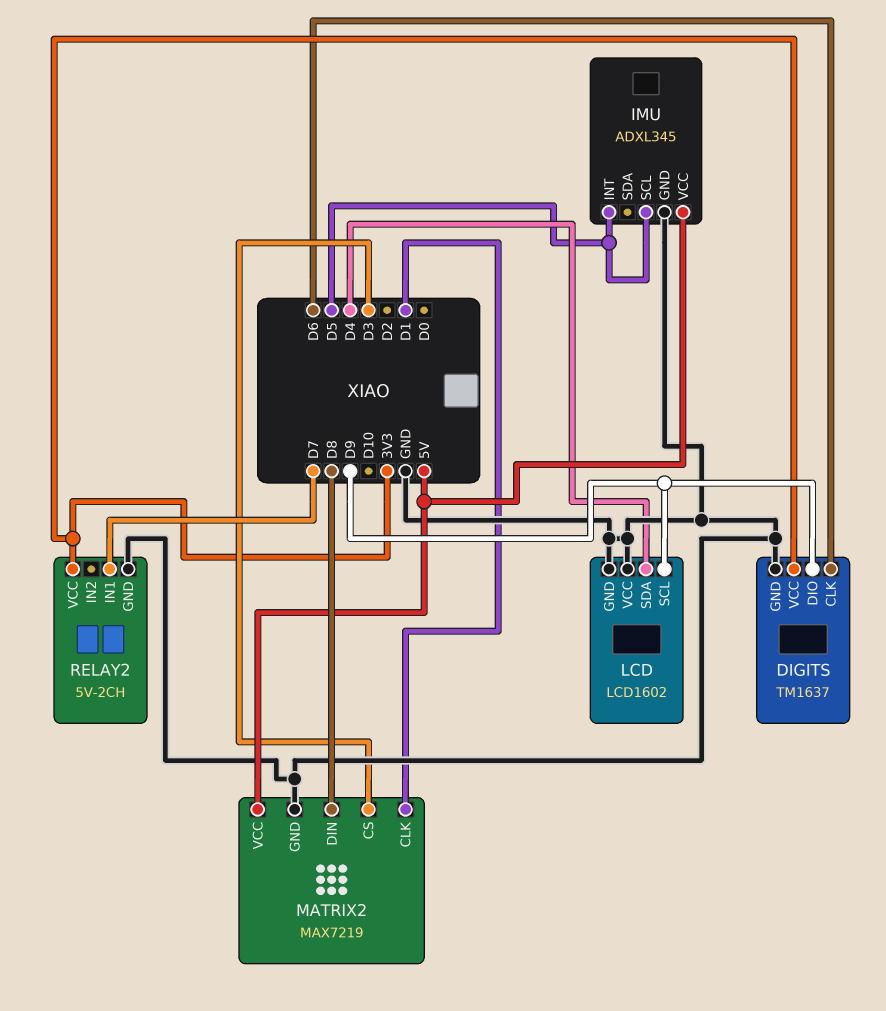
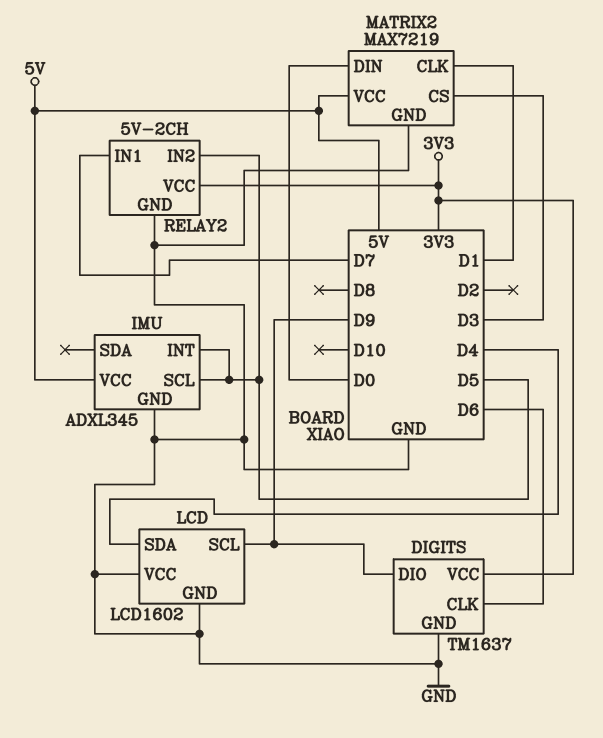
MATRIX2 pin DIN: D8 -> D0
RELAY2 pin IN2: none -> D5

